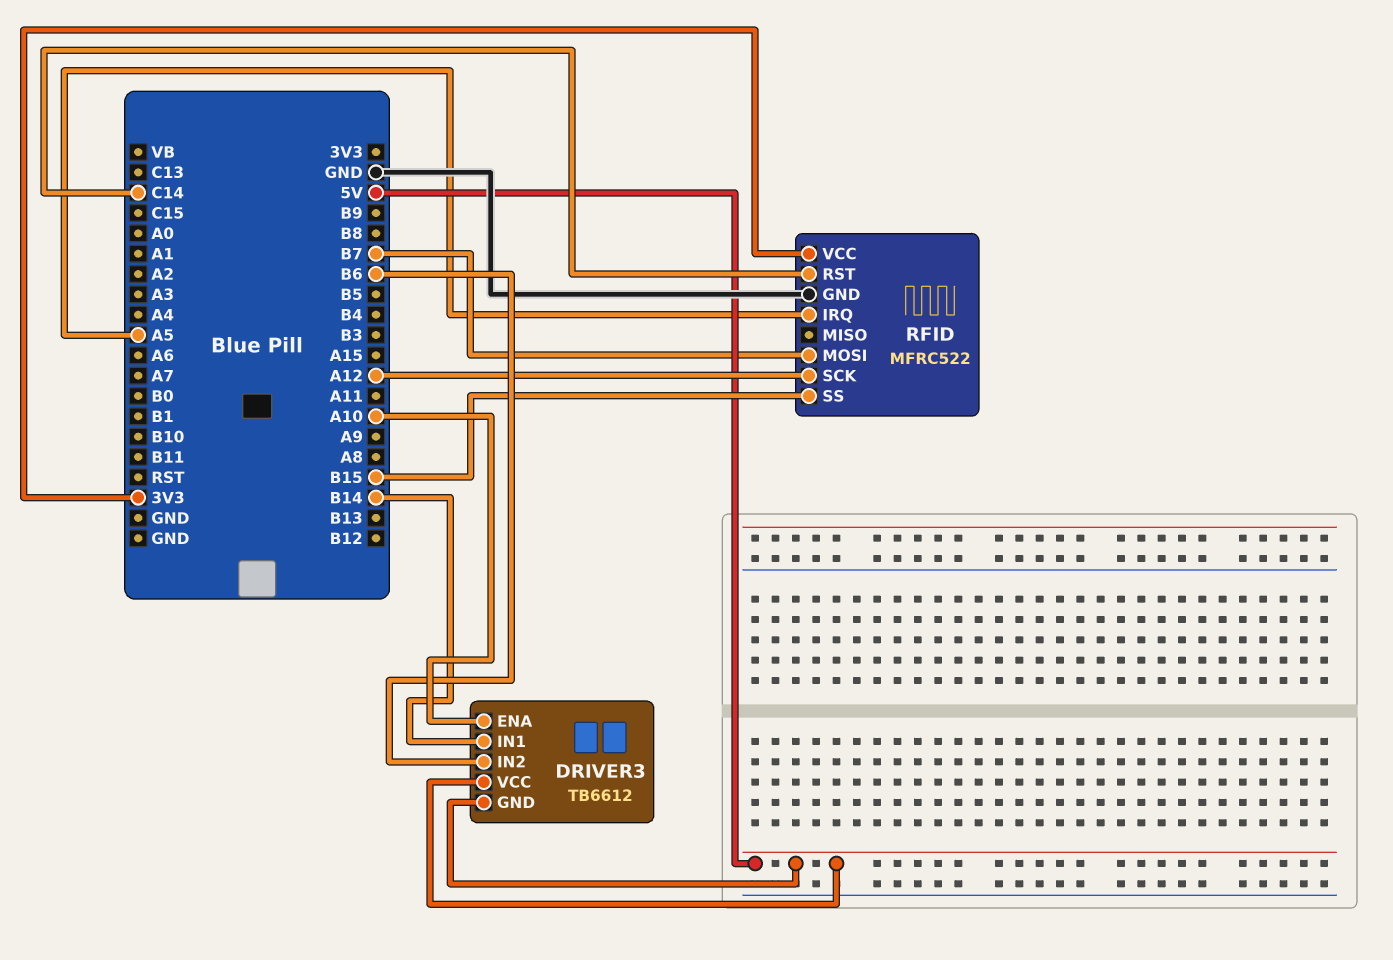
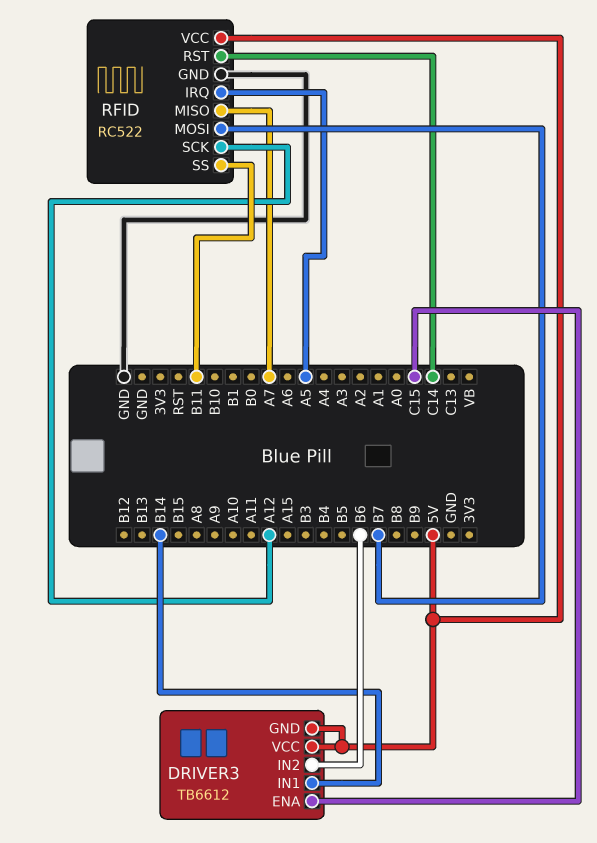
DRIVER3 pin ENA: A10 -> C15
RFID: MFRC522 -> RC522
RFID pin MISO: none -> A7
RFID pin SS: B15 -> B11
RFID pin VCC: 3V3 -> 5V

